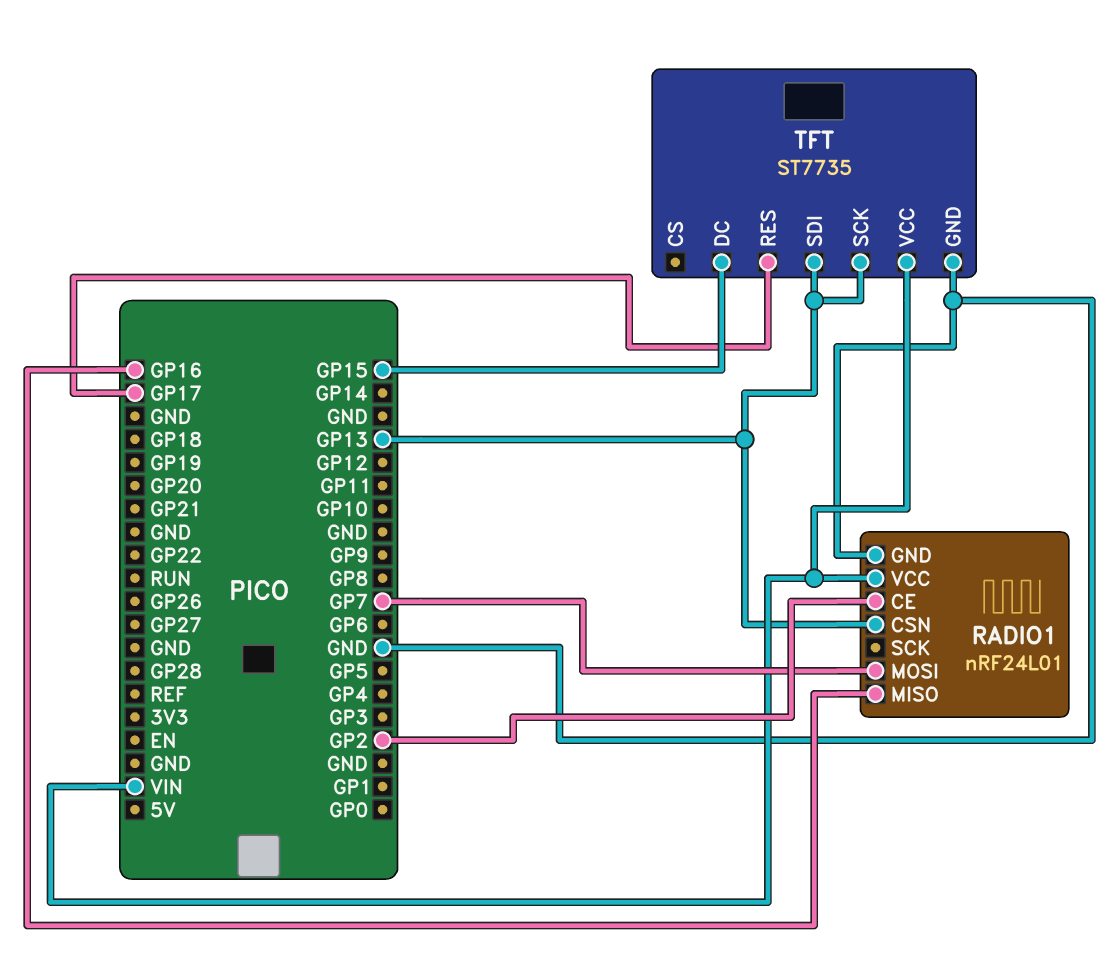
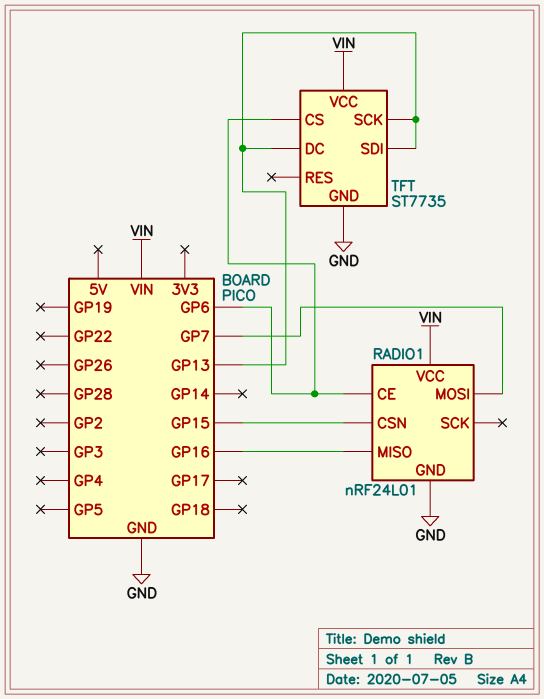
RADIO1 pin CE: GP2 -> GP6
RADIO1 pin CSN: GP13 -> GP15
TFT pin CS: none -> GP6
TFT pin DC: GP15 -> GP13
TFT pin RES: GP17 -> none

